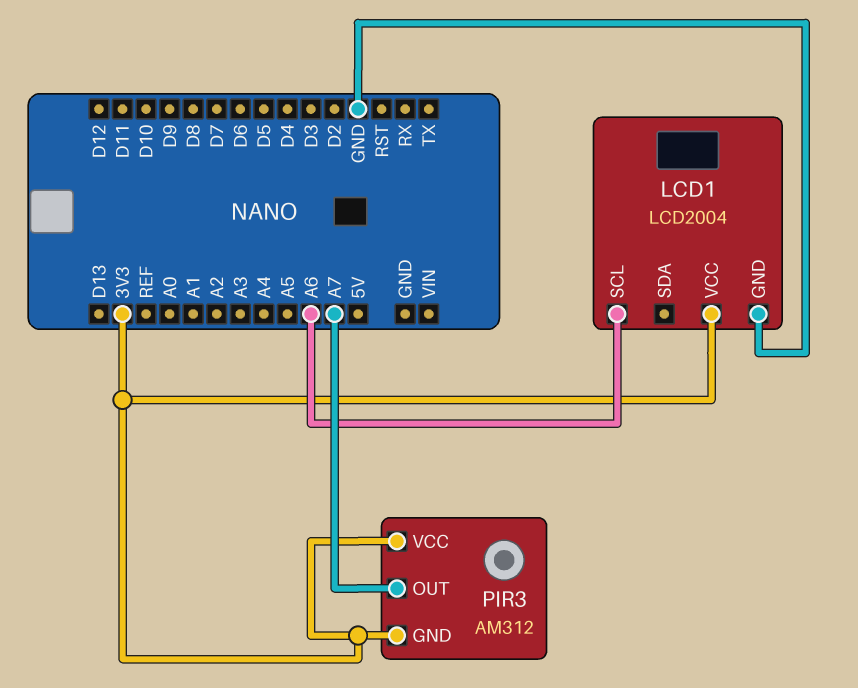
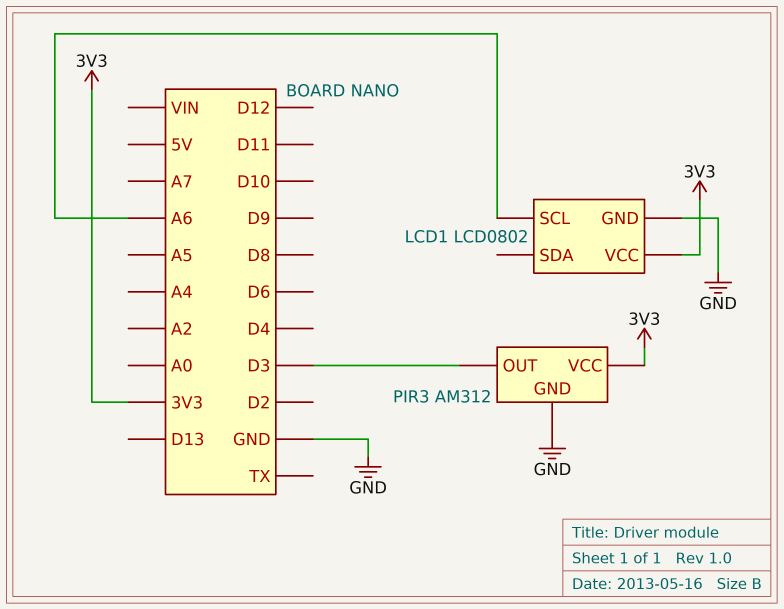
LCD1: LCD2004 -> LCD0802
PIR3 pin GND: 3V3 -> GND
PIR3 pin OUT: A7 -> D3

